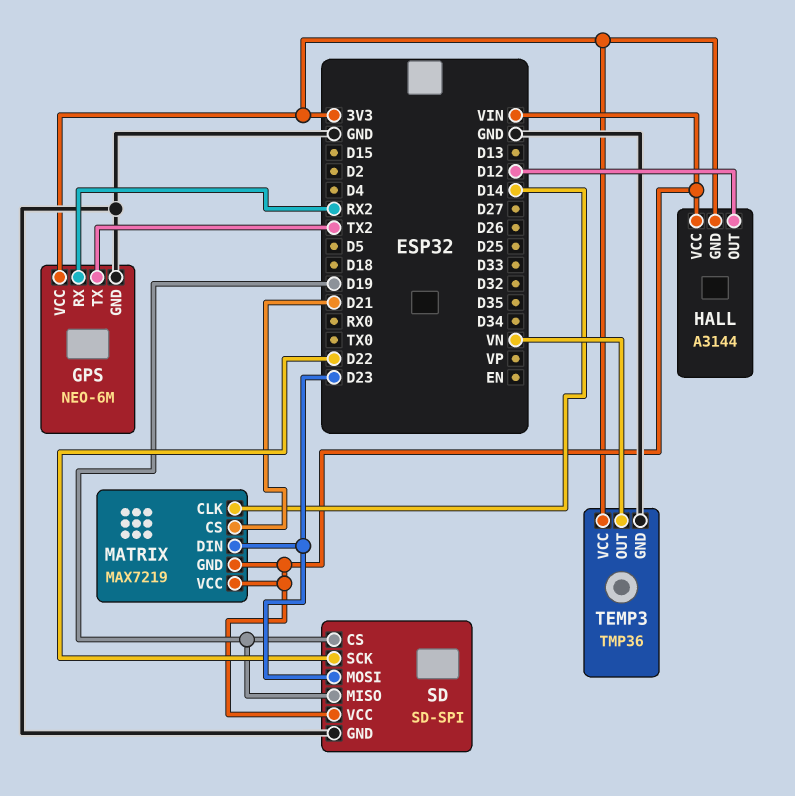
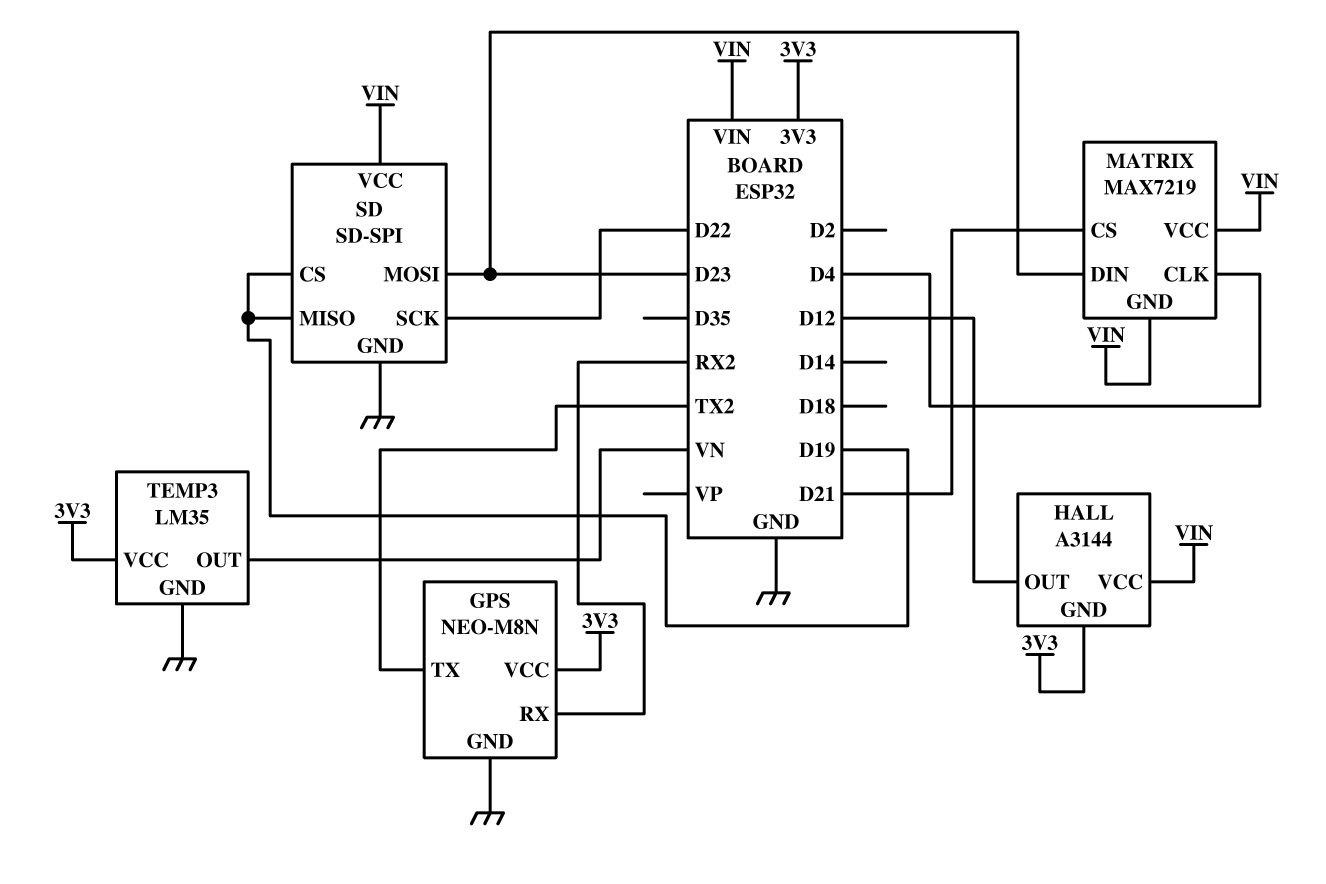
GPS: NEO-6M -> NEO-M8N
MATRIX pin CLK: D14 -> D4
TEMP3: TMP36 -> LM35

